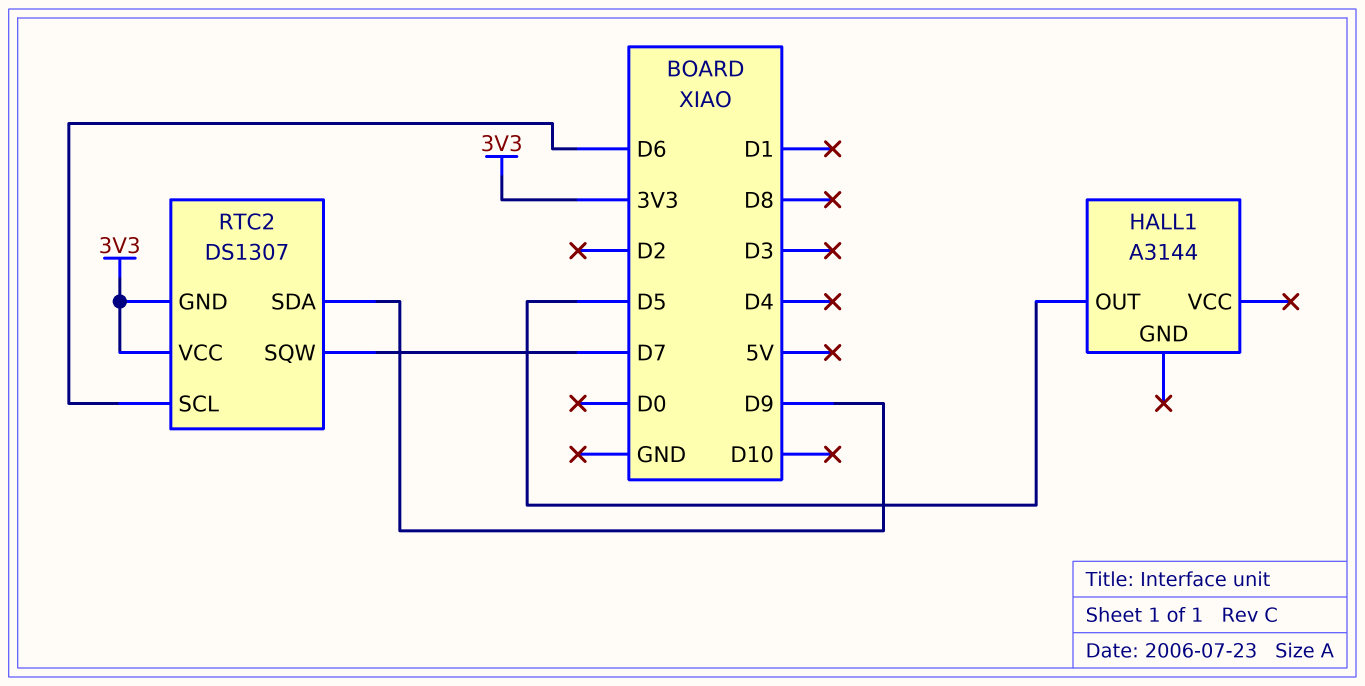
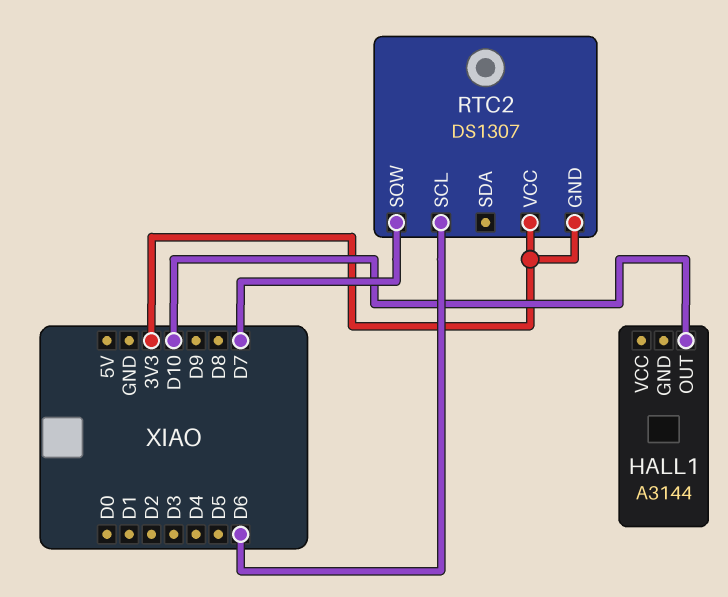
HALL1 pin OUT: D5 -> D10
RTC2 pin SDA: D9 -> none

